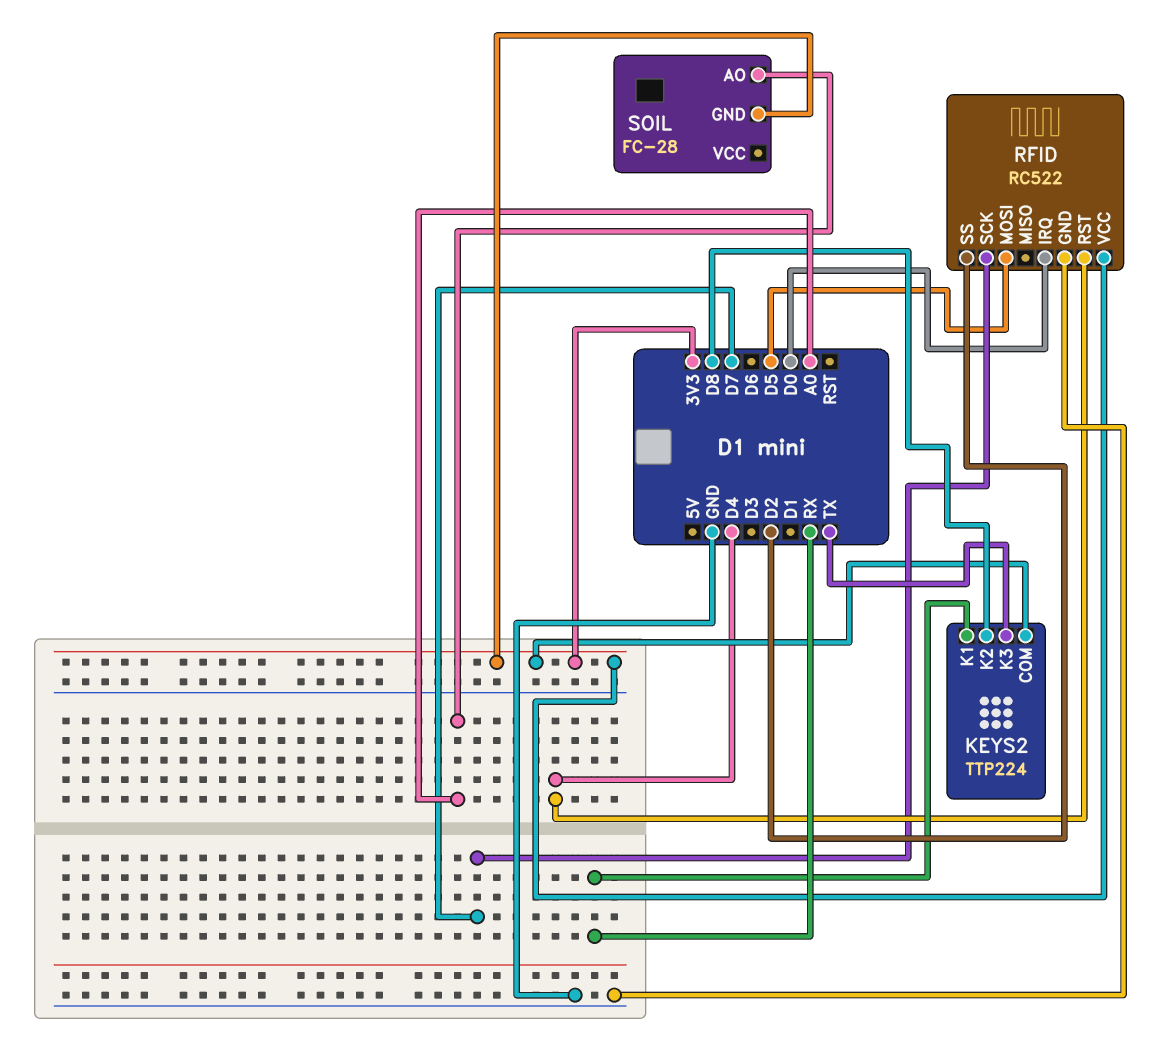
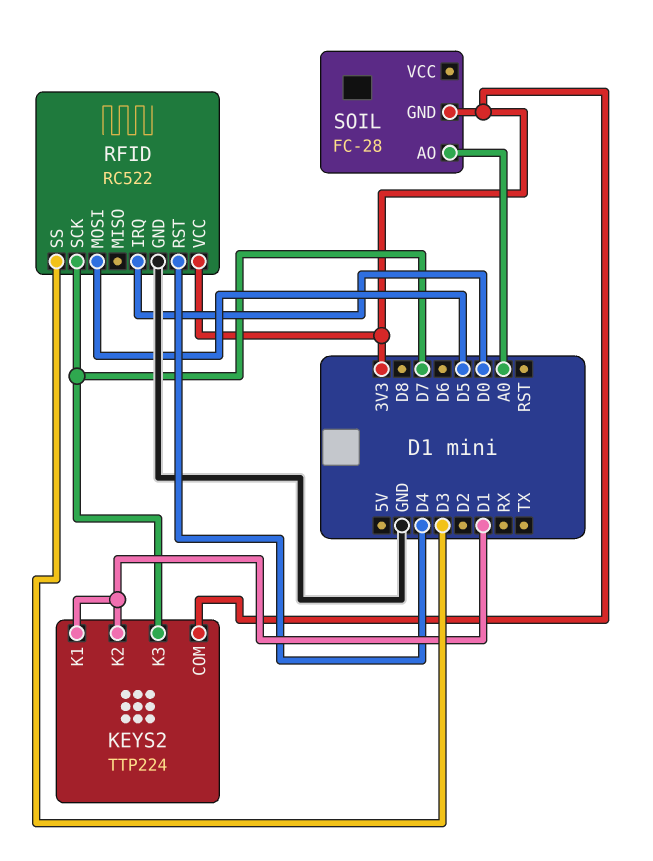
KEYS2 pin K1: RX -> D1
KEYS2 pin K2: D8 -> D1
KEYS2 pin K3: TX -> D7
RFID pin SS: D2 -> D3

